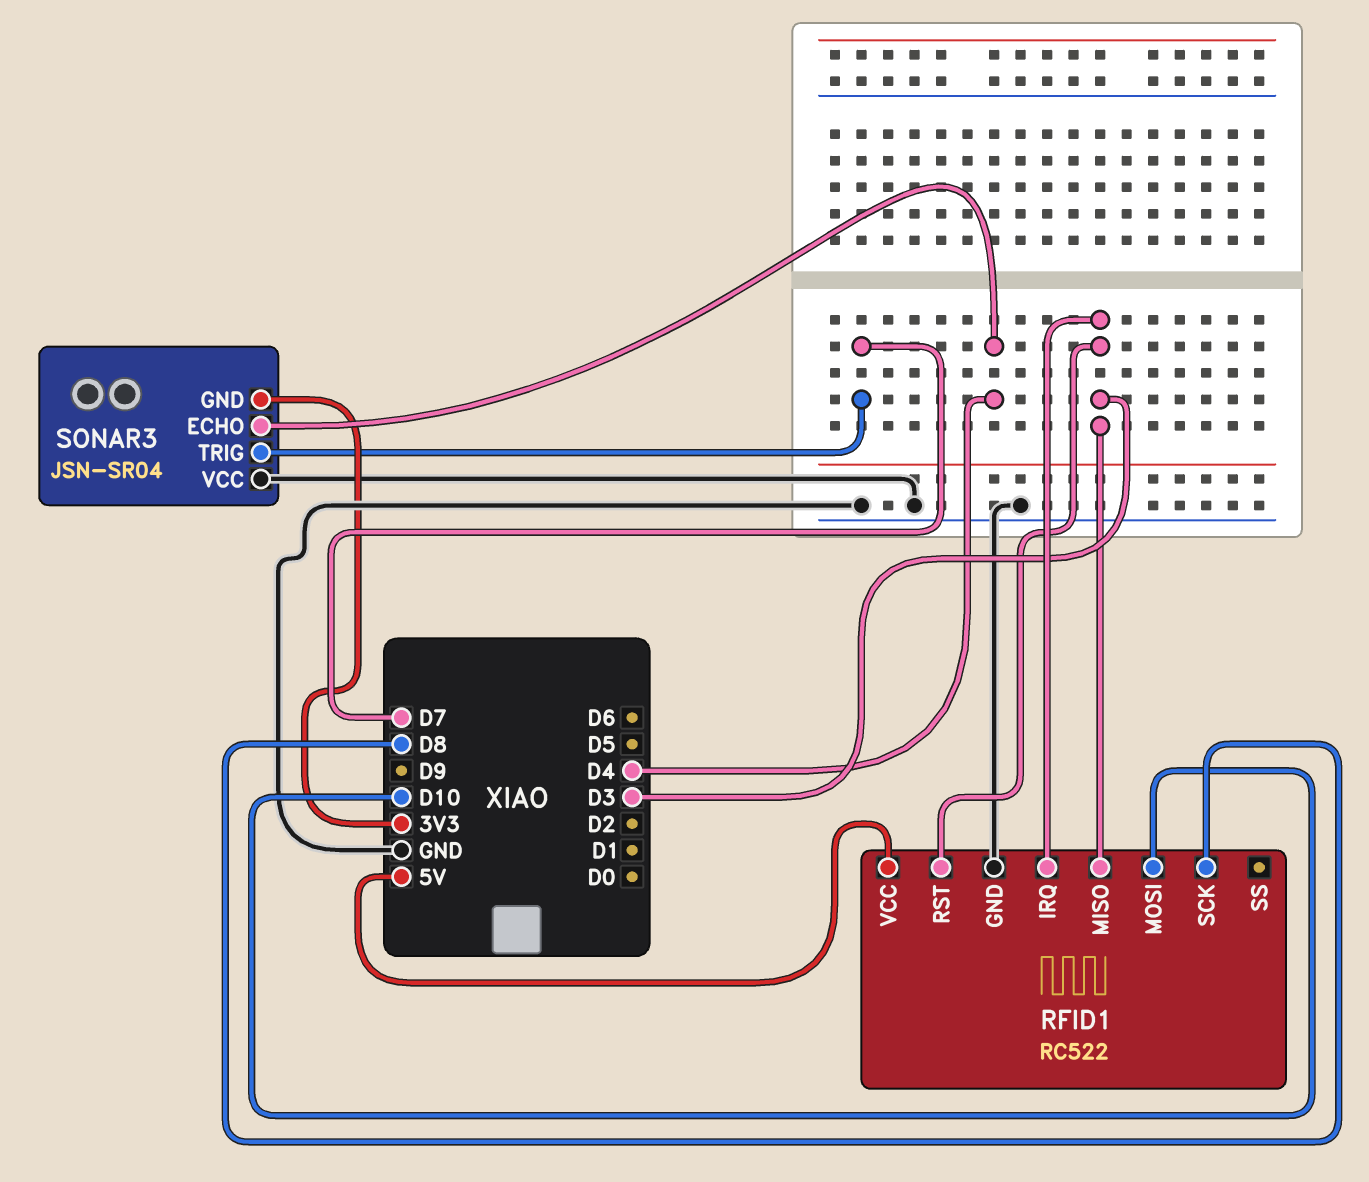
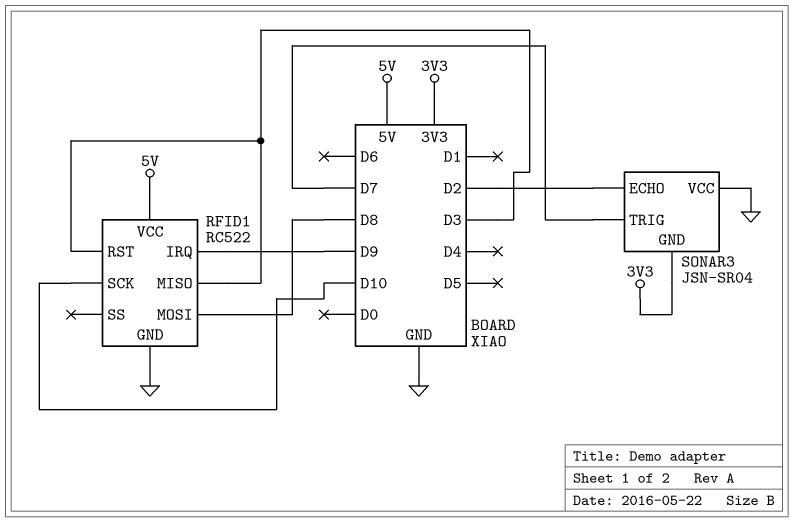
RFID1 pin IRQ: D3 -> D9
RFID1 pin MOSI: D10 -> D8
RFID1 pin SCK: D8 -> D10
SONAR3 pin ECHO: D4 -> D2

